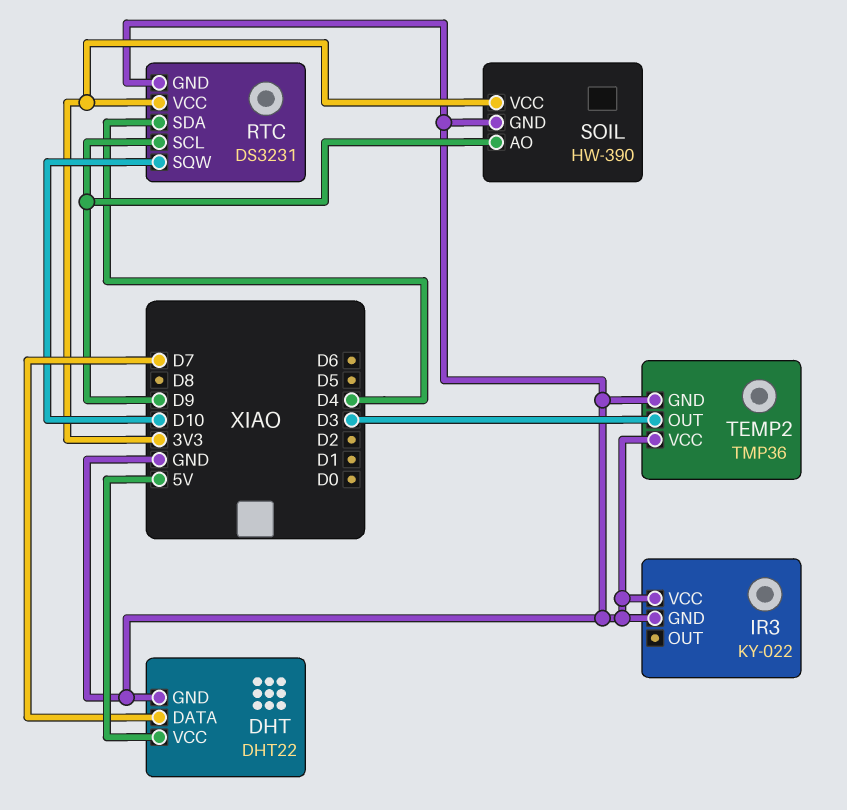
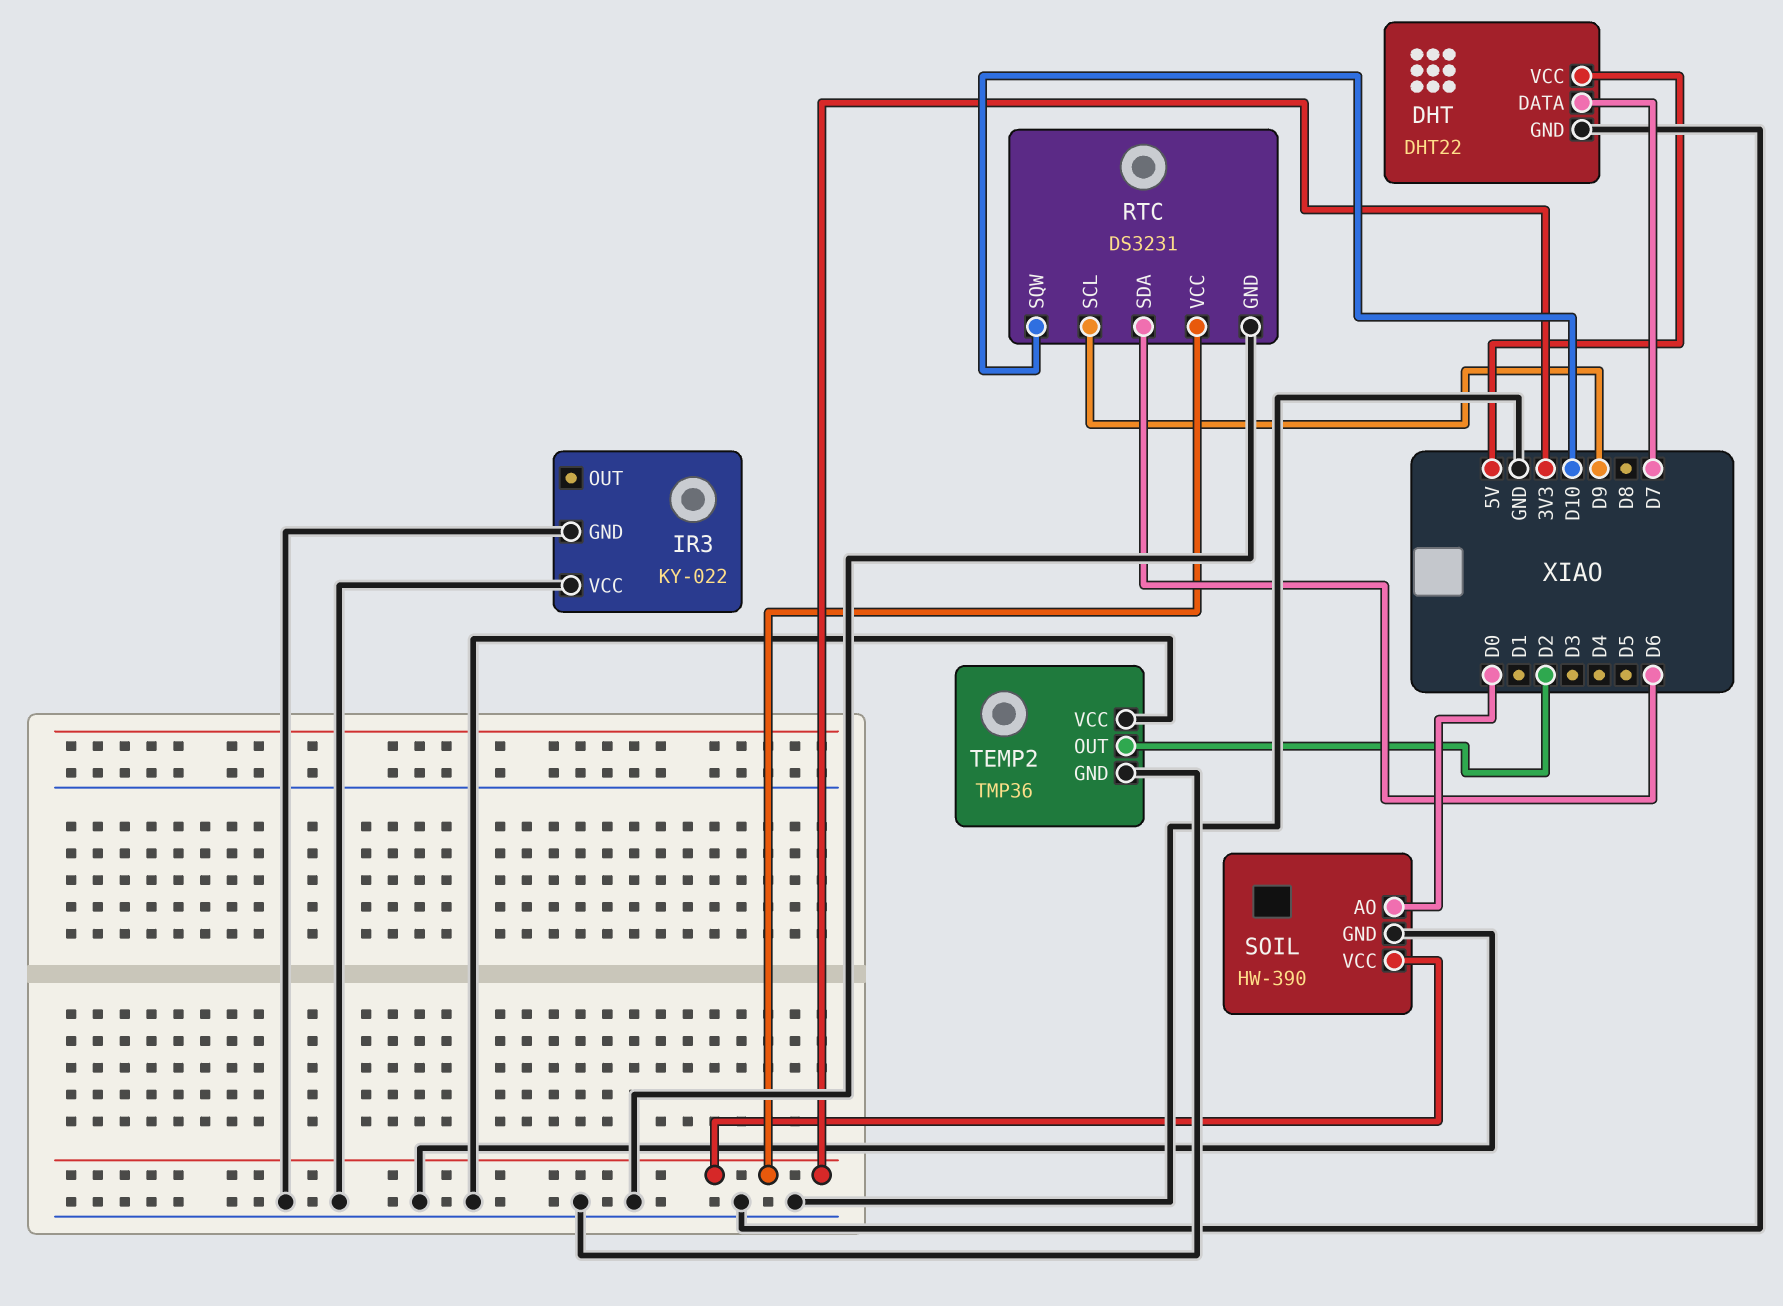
RTC pin SDA: D4 -> D6
SOIL pin AO: D9 -> D0
TEMP2 pin OUT: D3 -> D2

